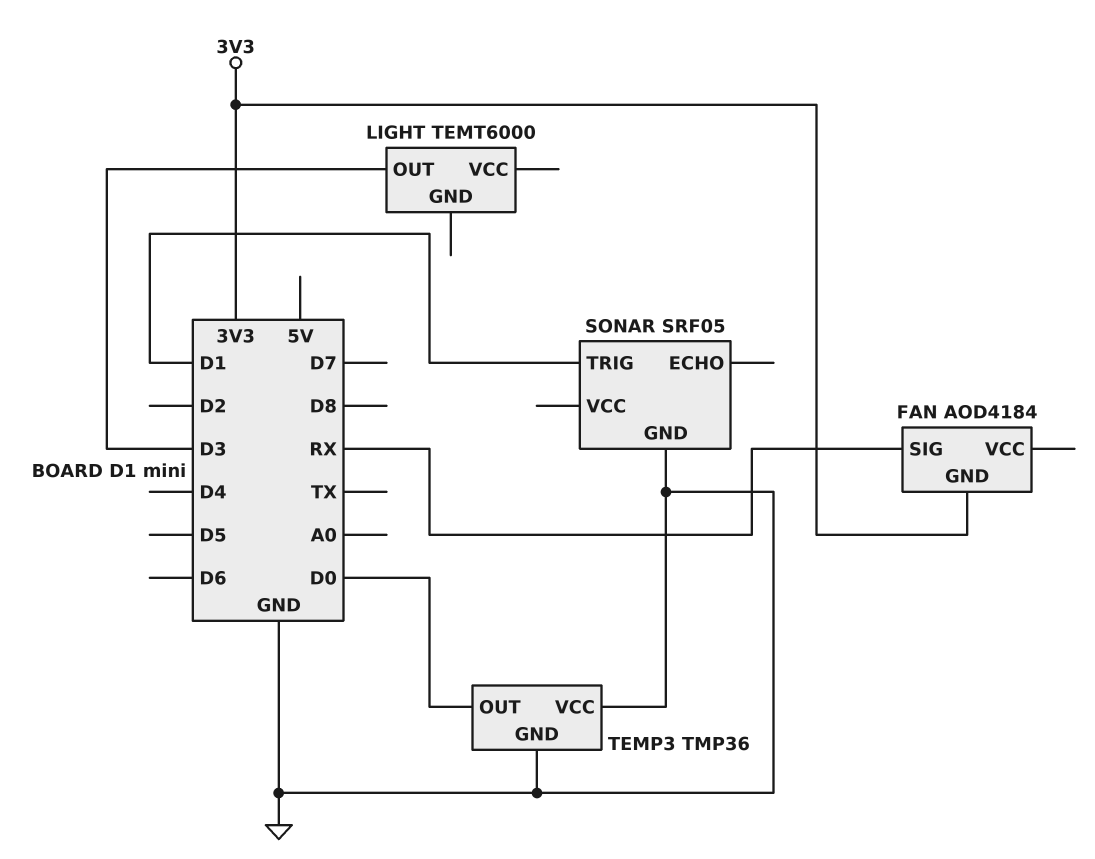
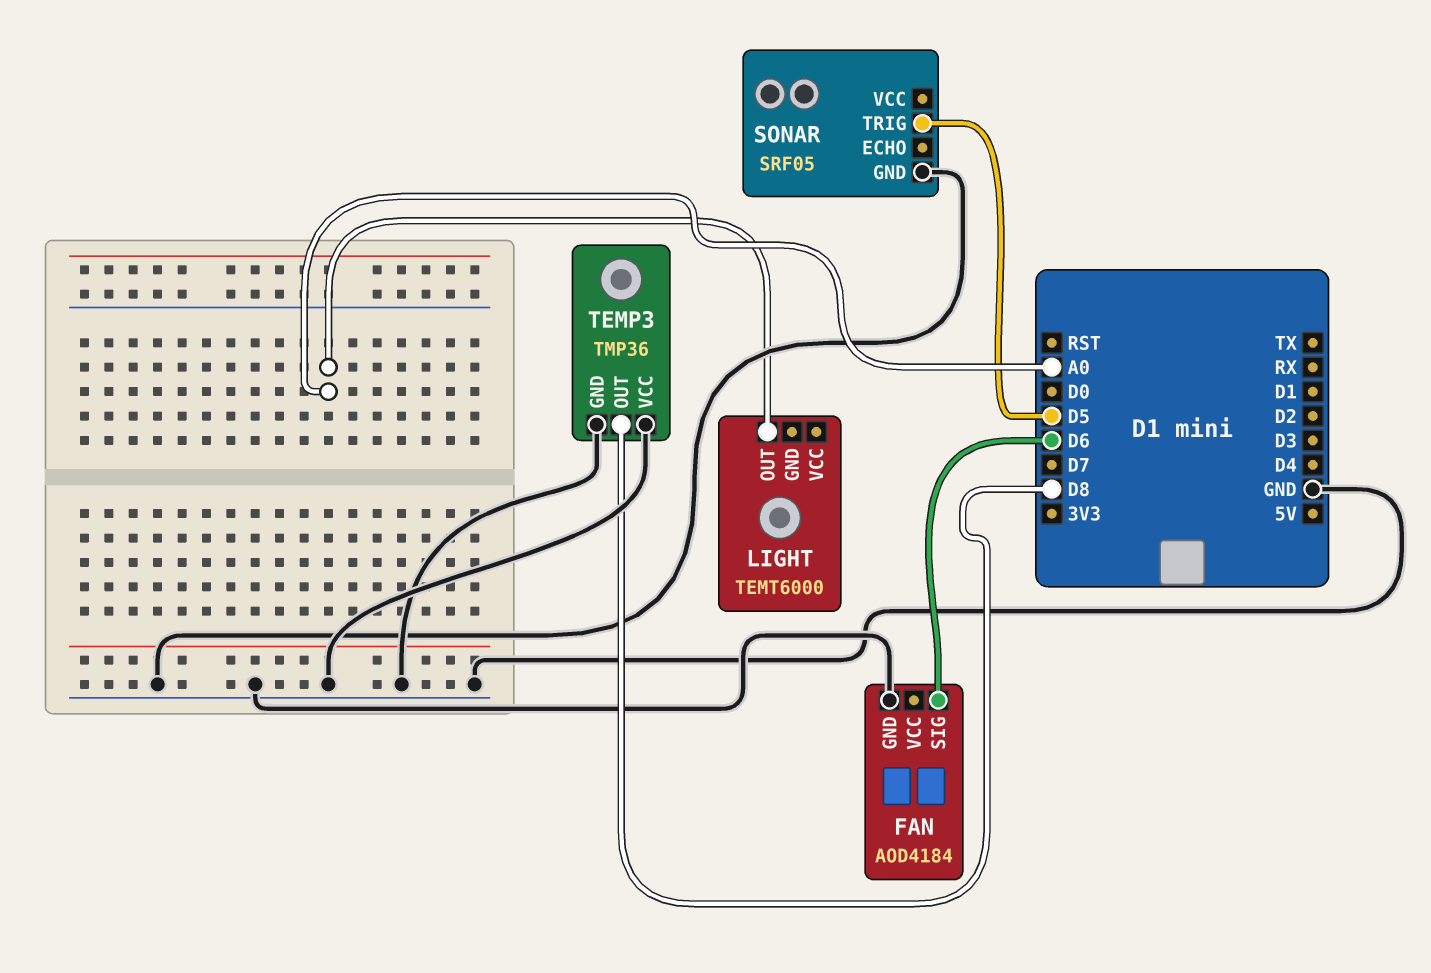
FAN pin GND: 3V3 -> GND
FAN pin SIG: RX -> D6
LIGHT pin OUT: D3 -> A0
SONAR pin TRIG: D1 -> D5
TEMP3 pin OUT: D0 -> D8

